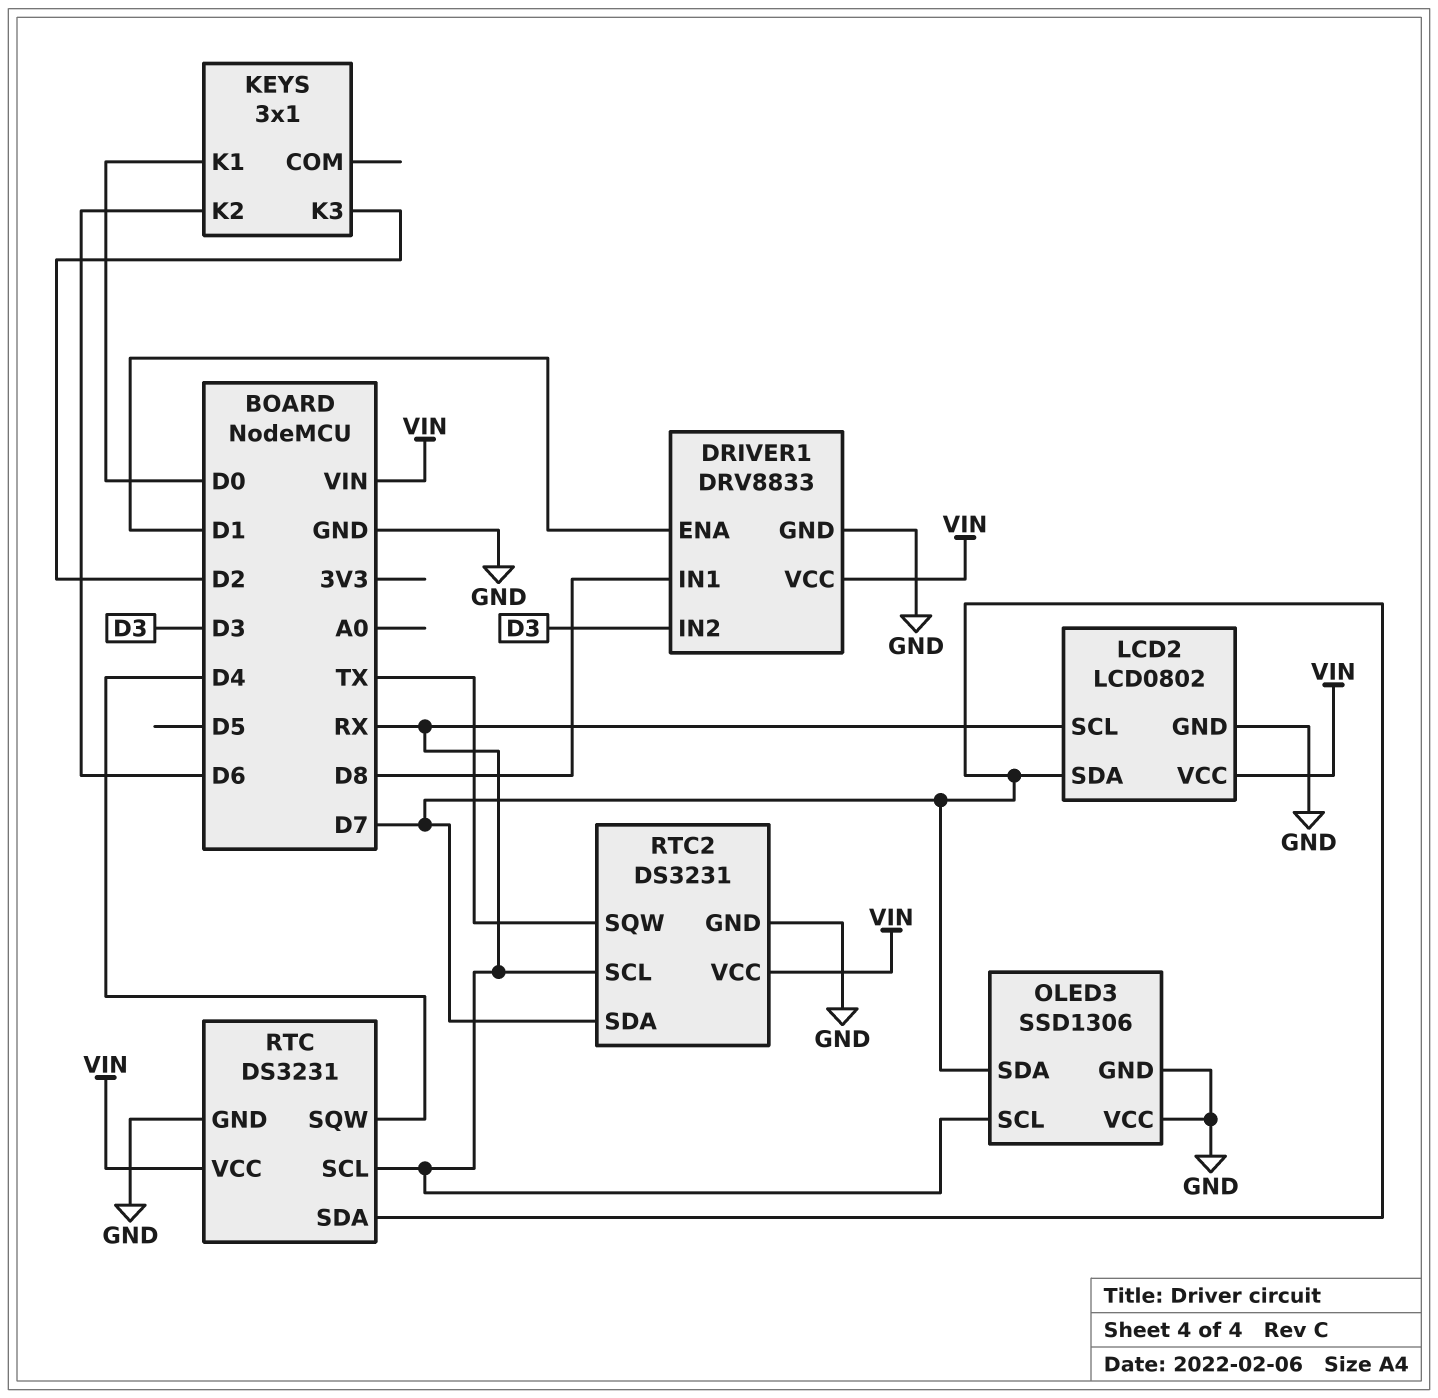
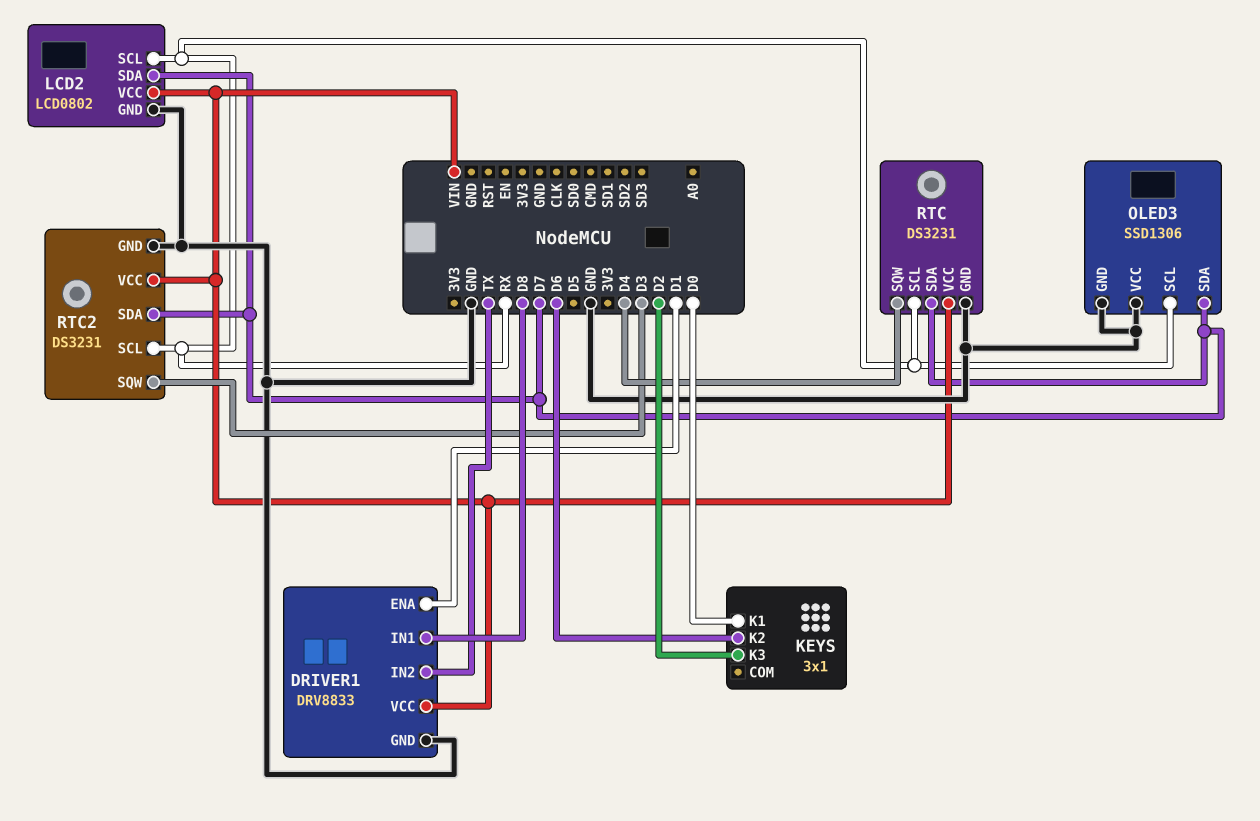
DRIVER1 pin IN2: D3 -> TX
RTC2 pin SQW: TX -> D3

